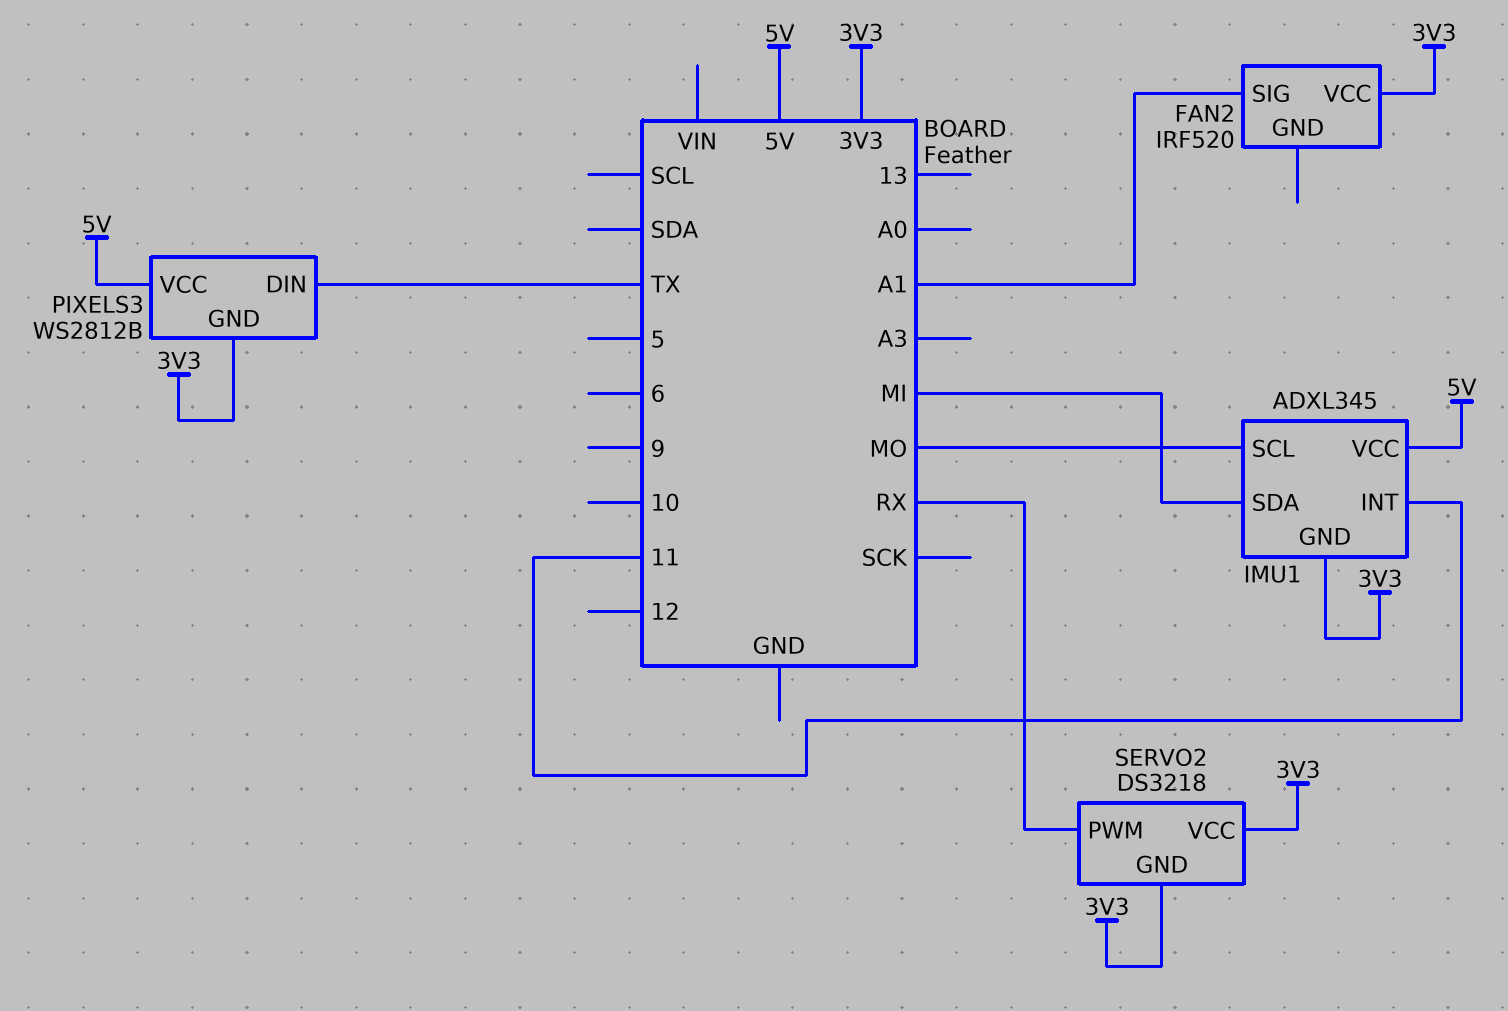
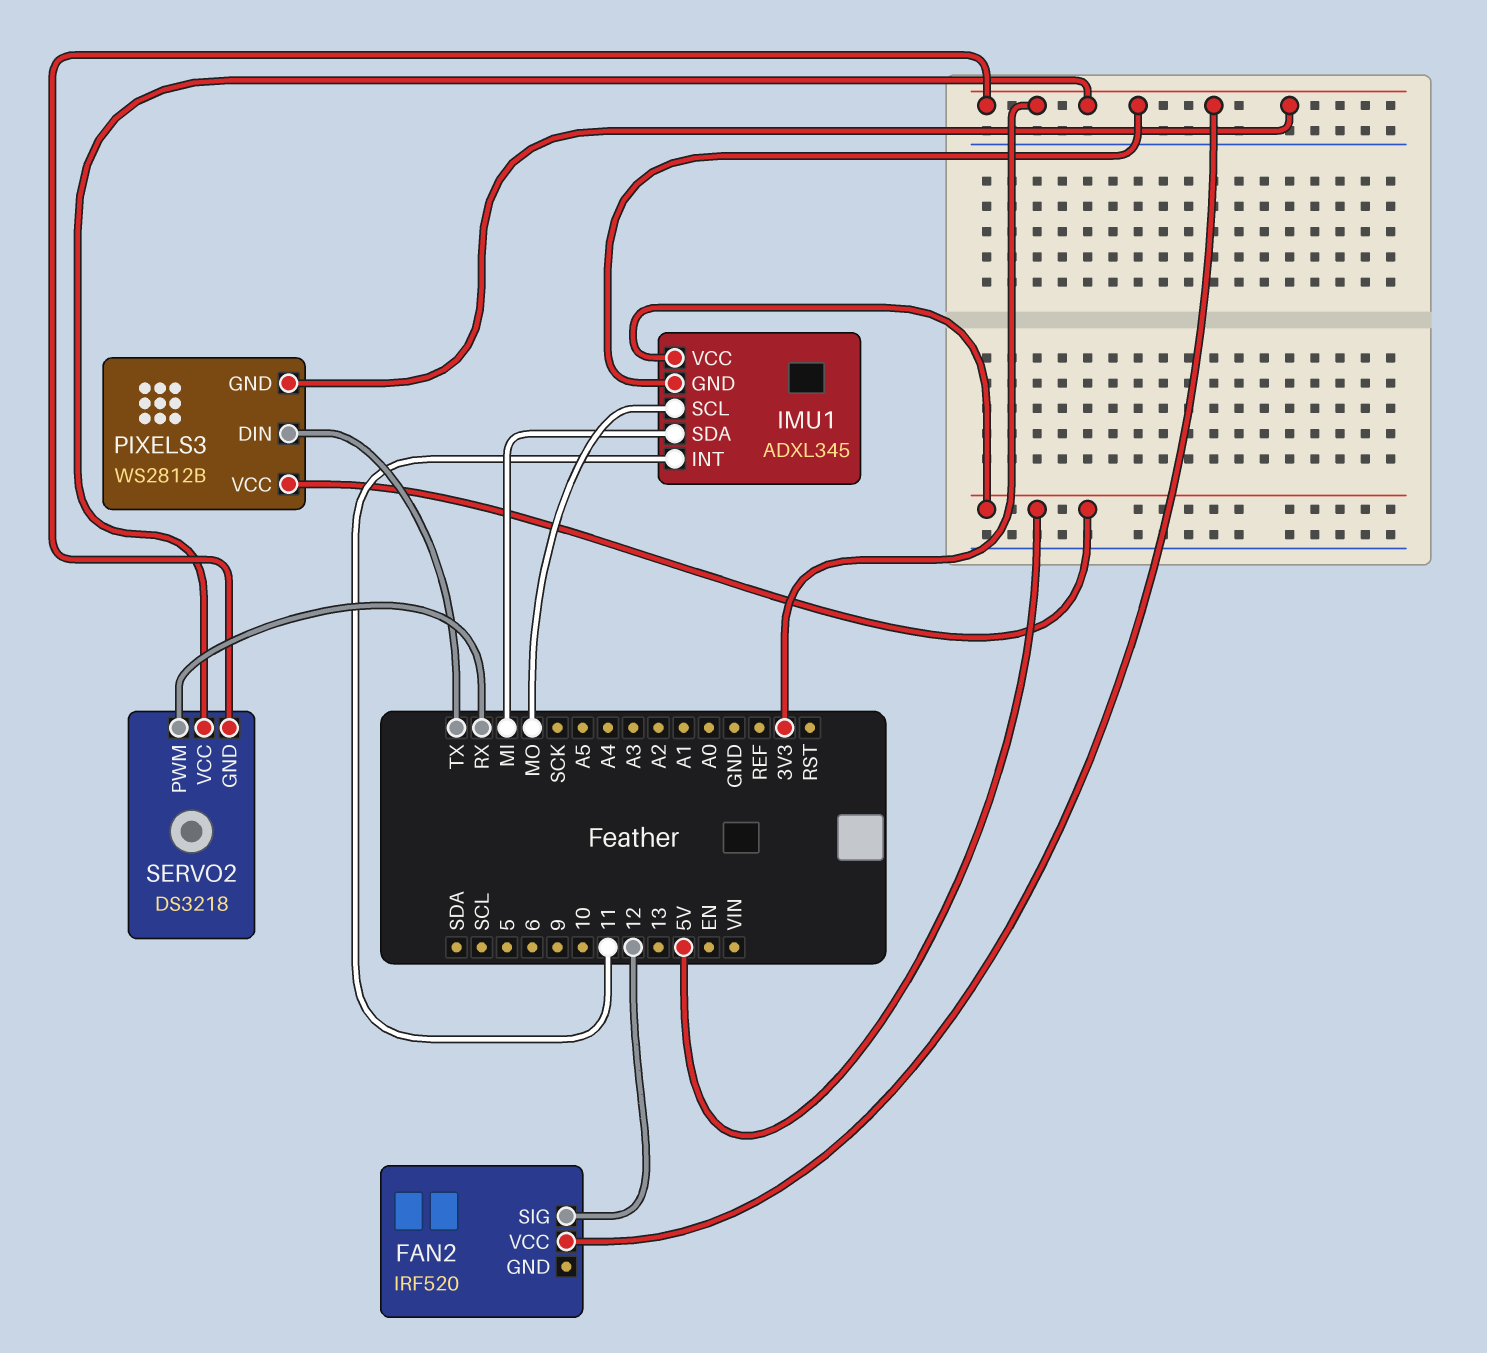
FAN2 pin SIG: A1 -> 12

